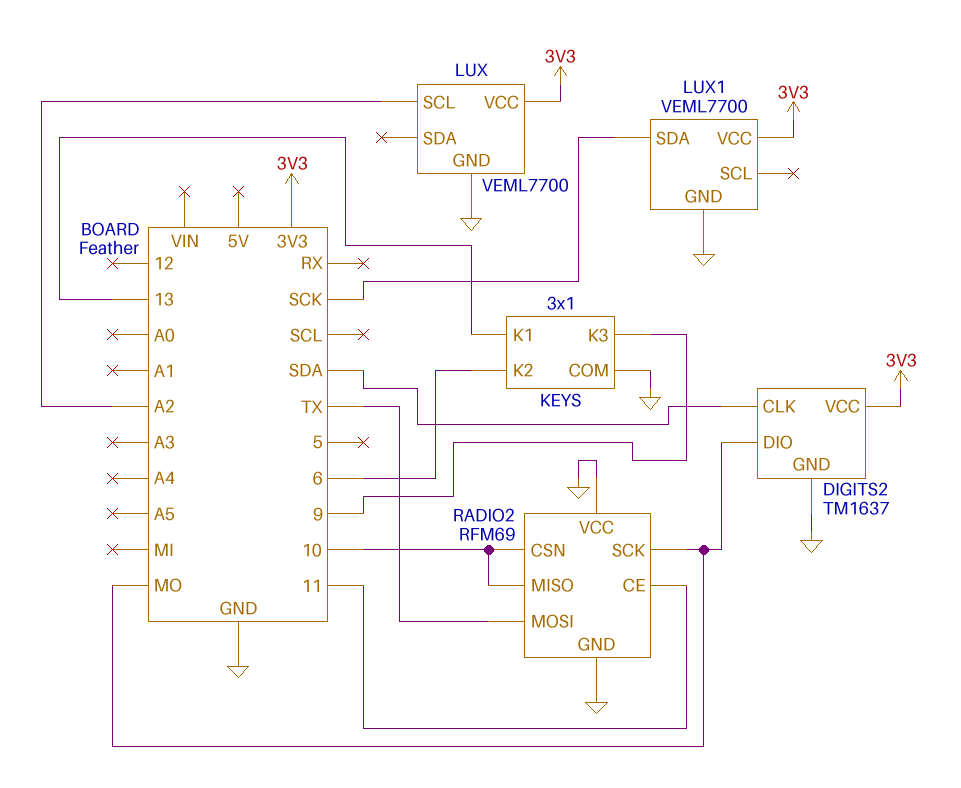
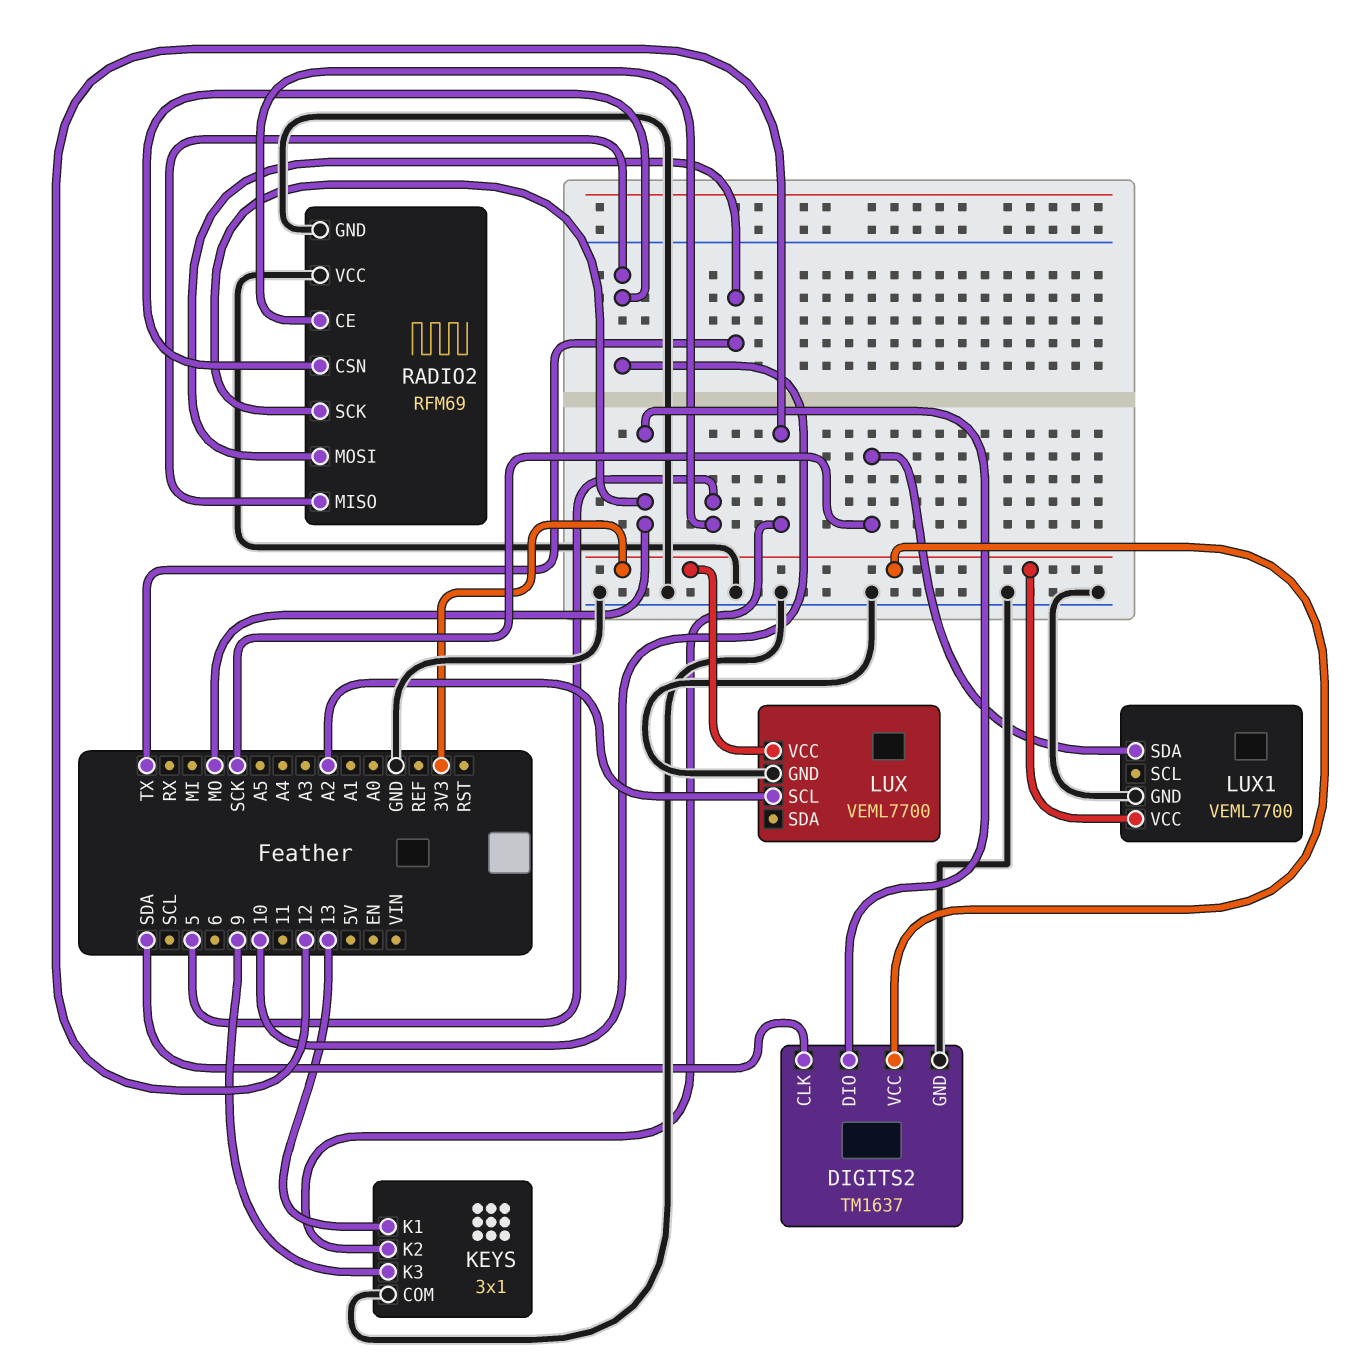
KEYS pin K2: 6 -> 12
RADIO2 pin CE: 11 -> 5

